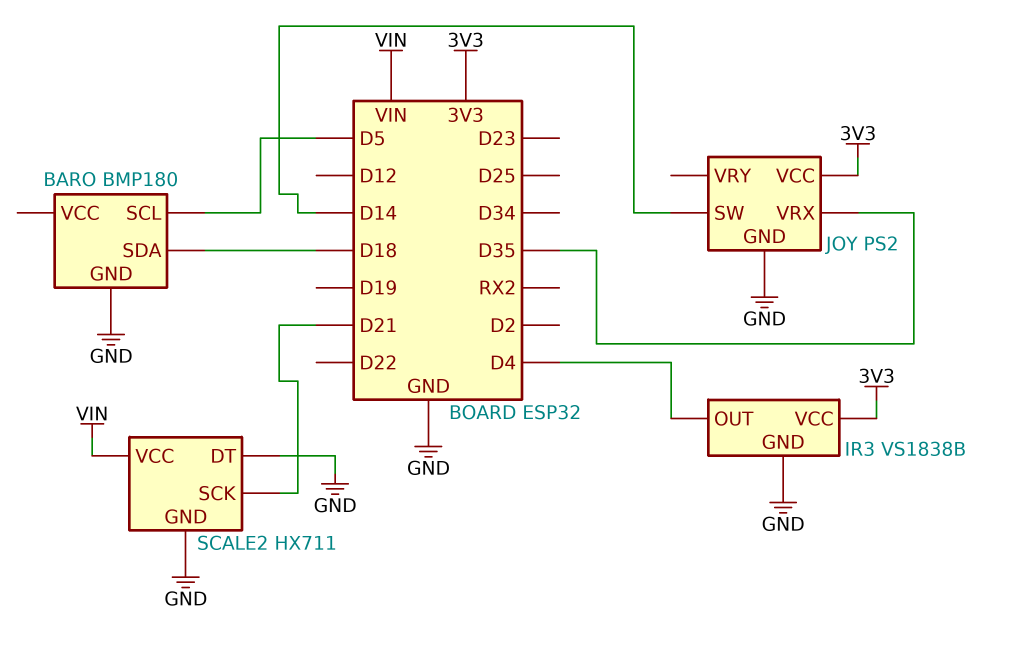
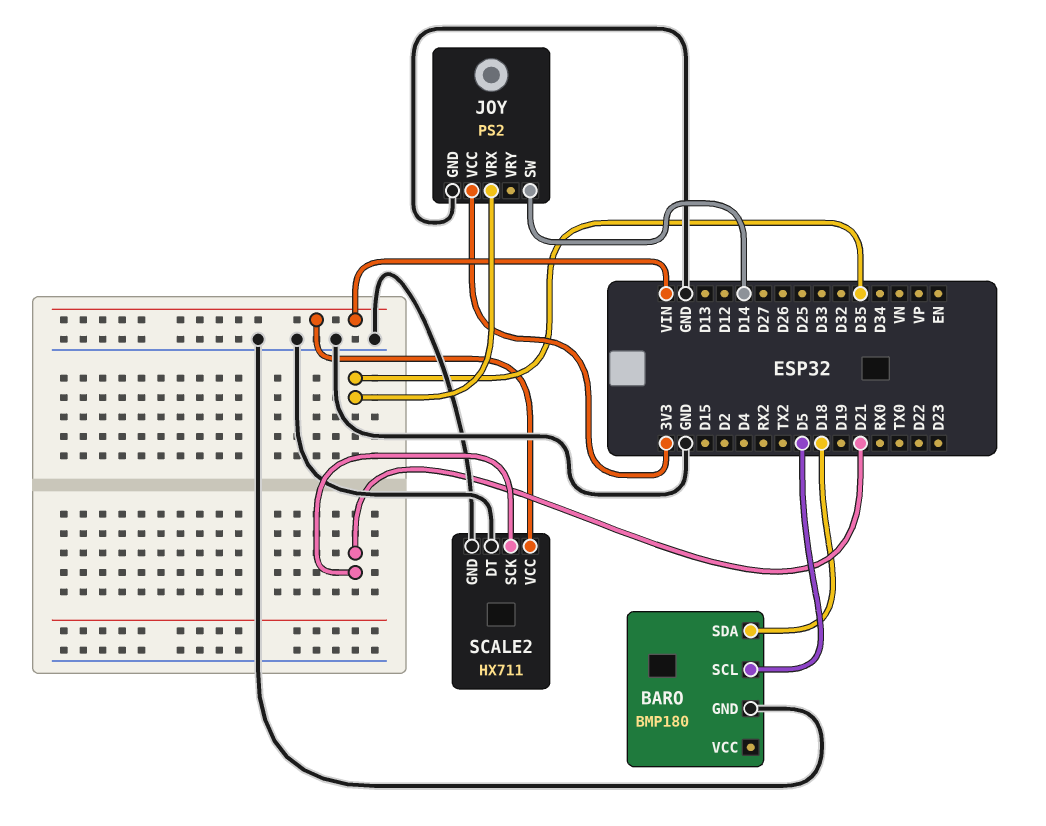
IR3: VS1838B -> none
IR3 pin GND: GND -> none
IR3 pin OUT: D4 -> none
IR3 pin VCC: 3V3 -> none

